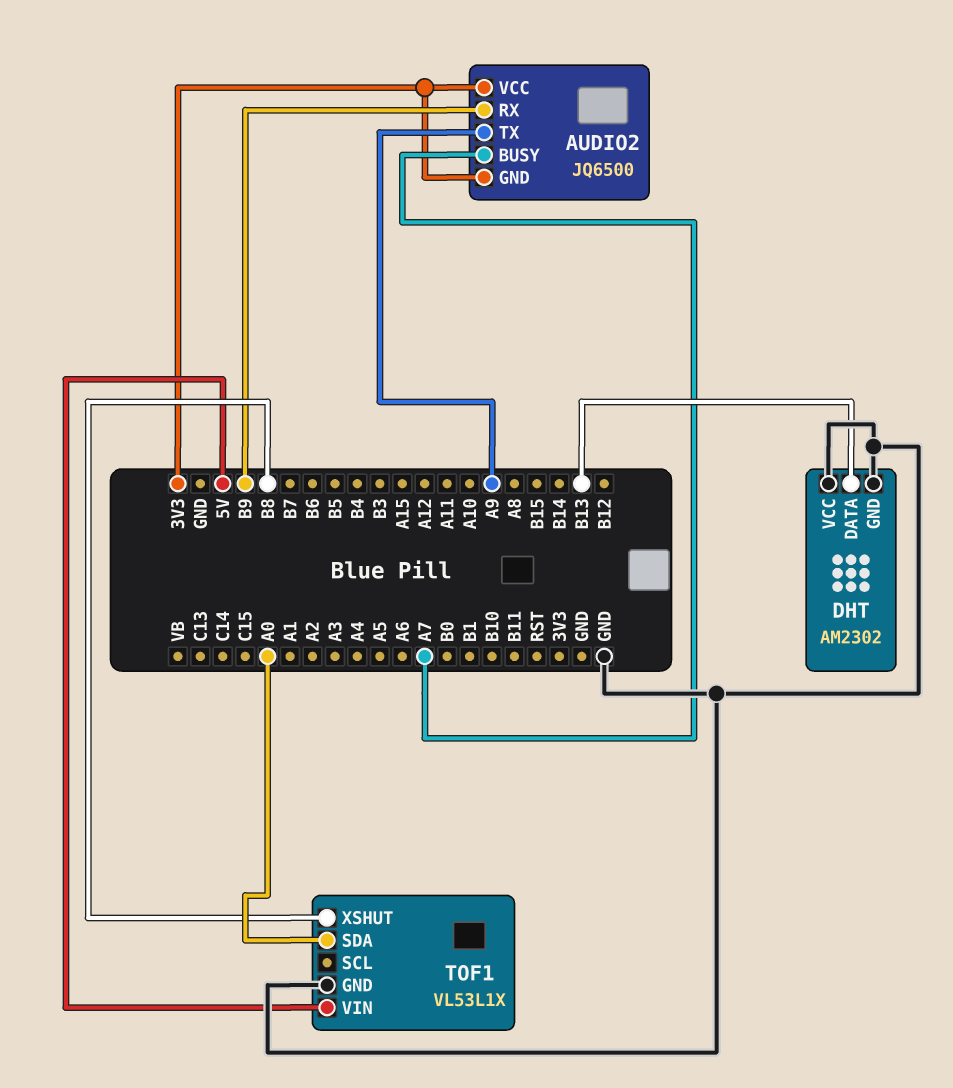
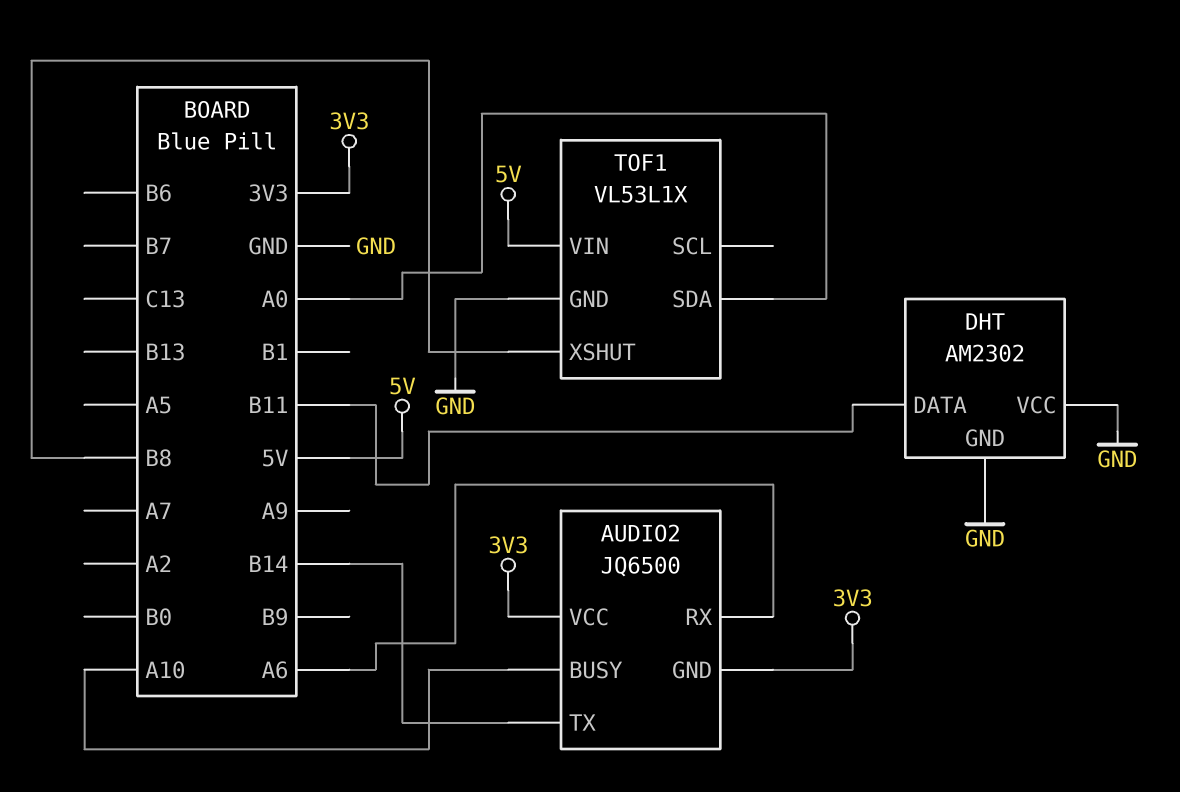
AUDIO2 pin BUSY: A7 -> A10
AUDIO2 pin RX: B9 -> A6
AUDIO2 pin TX: A9 -> B14
DHT pin DATA: B13 -> B11

